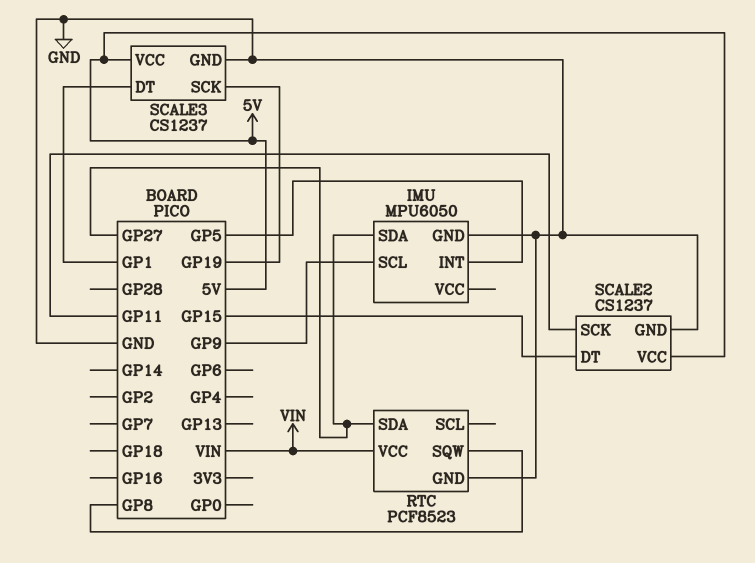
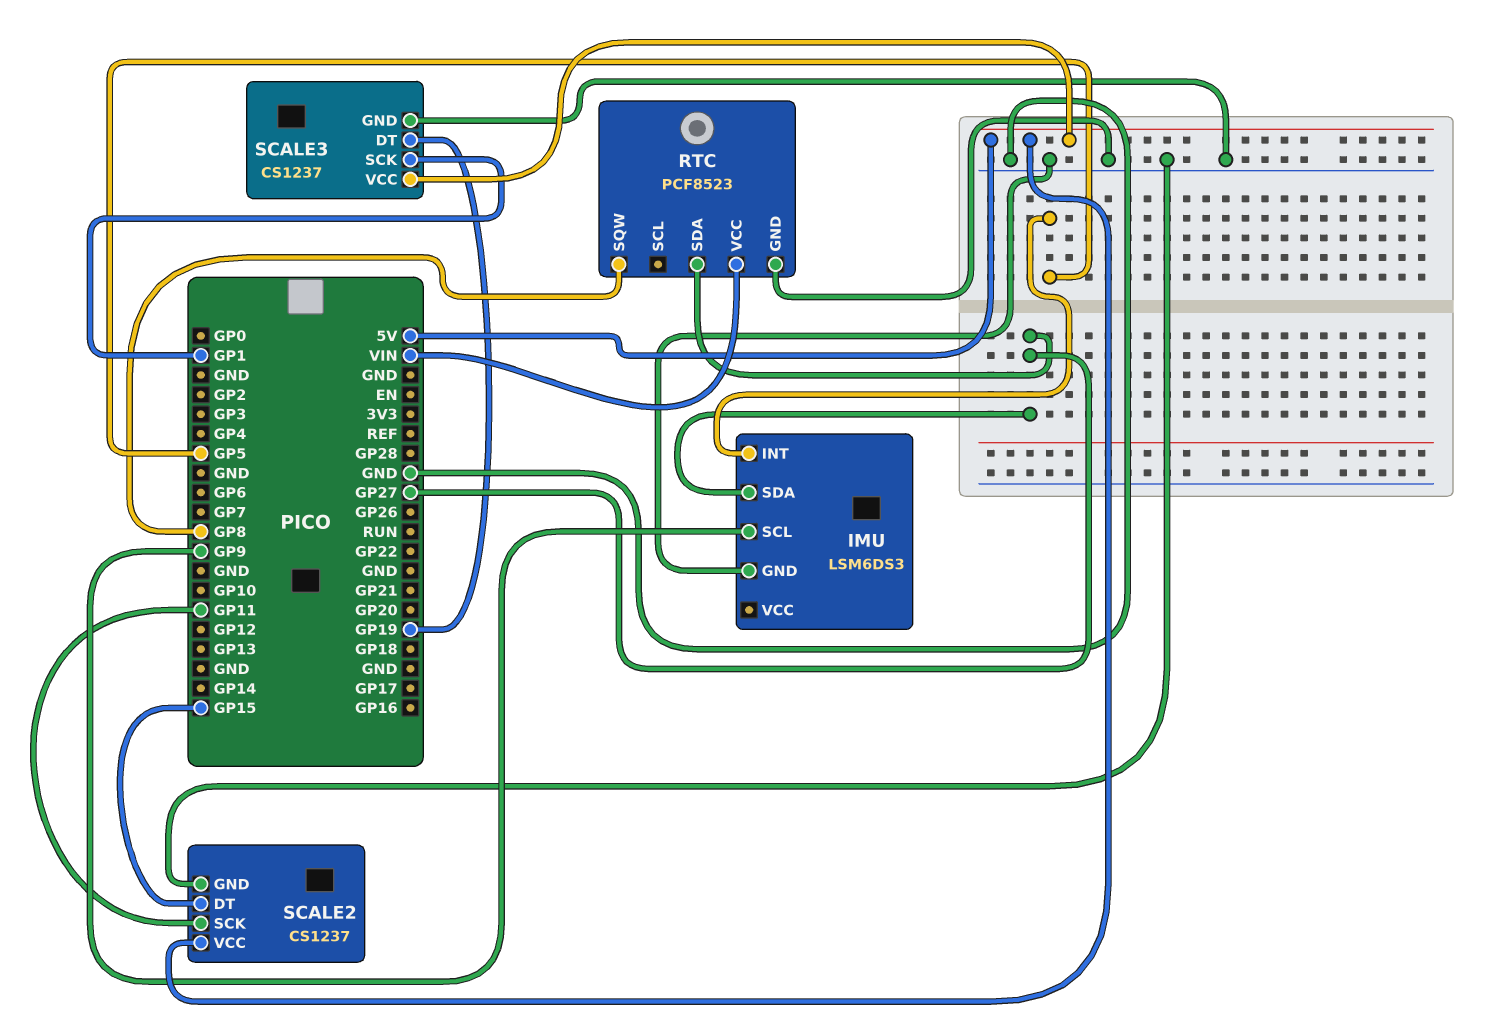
IMU: MPU6050 -> LSM6DS3
SCALE3 pin DT: GP1 -> GP19
SCALE3 pin SCK: GP19 -> GP1

